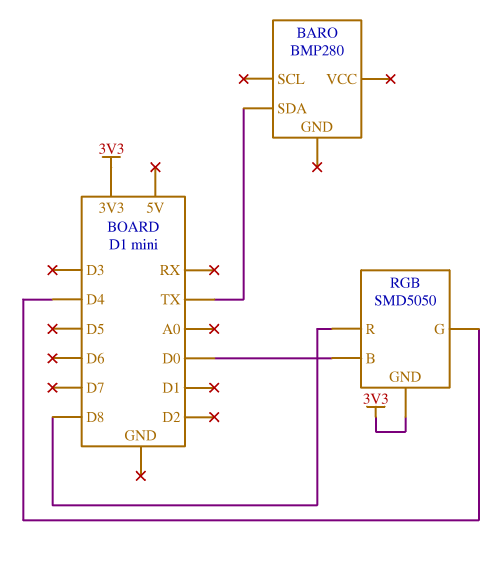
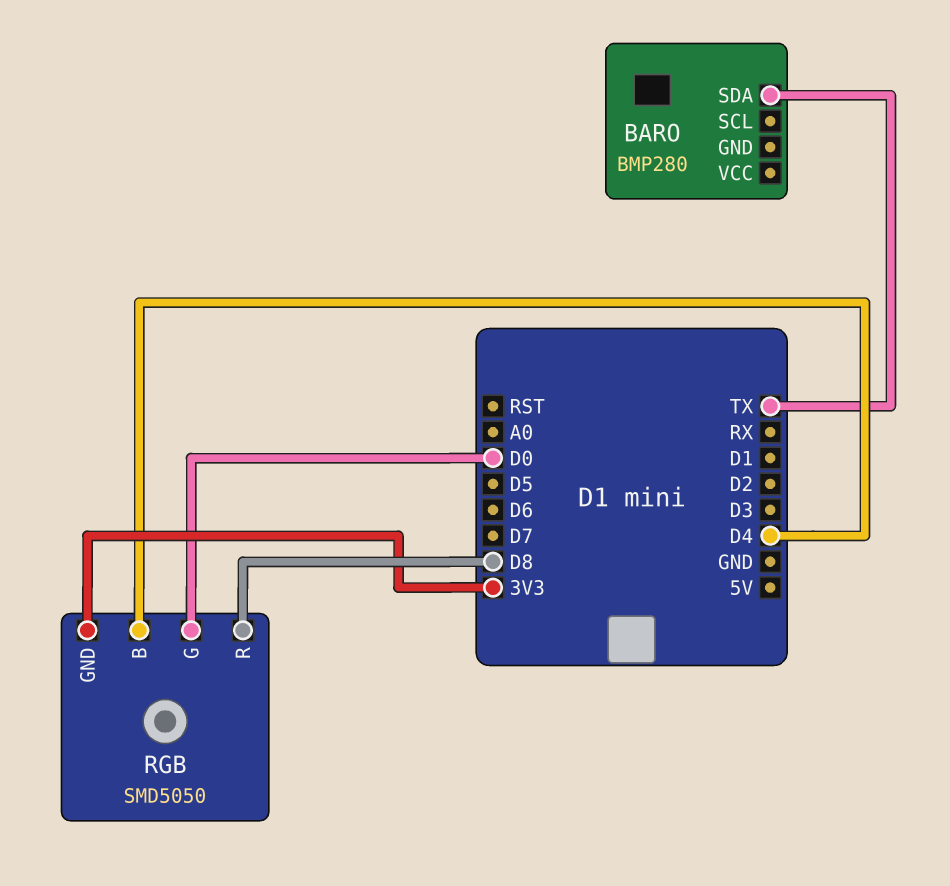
RGB pin B: D0 -> D4
RGB pin G: D4 -> D0

